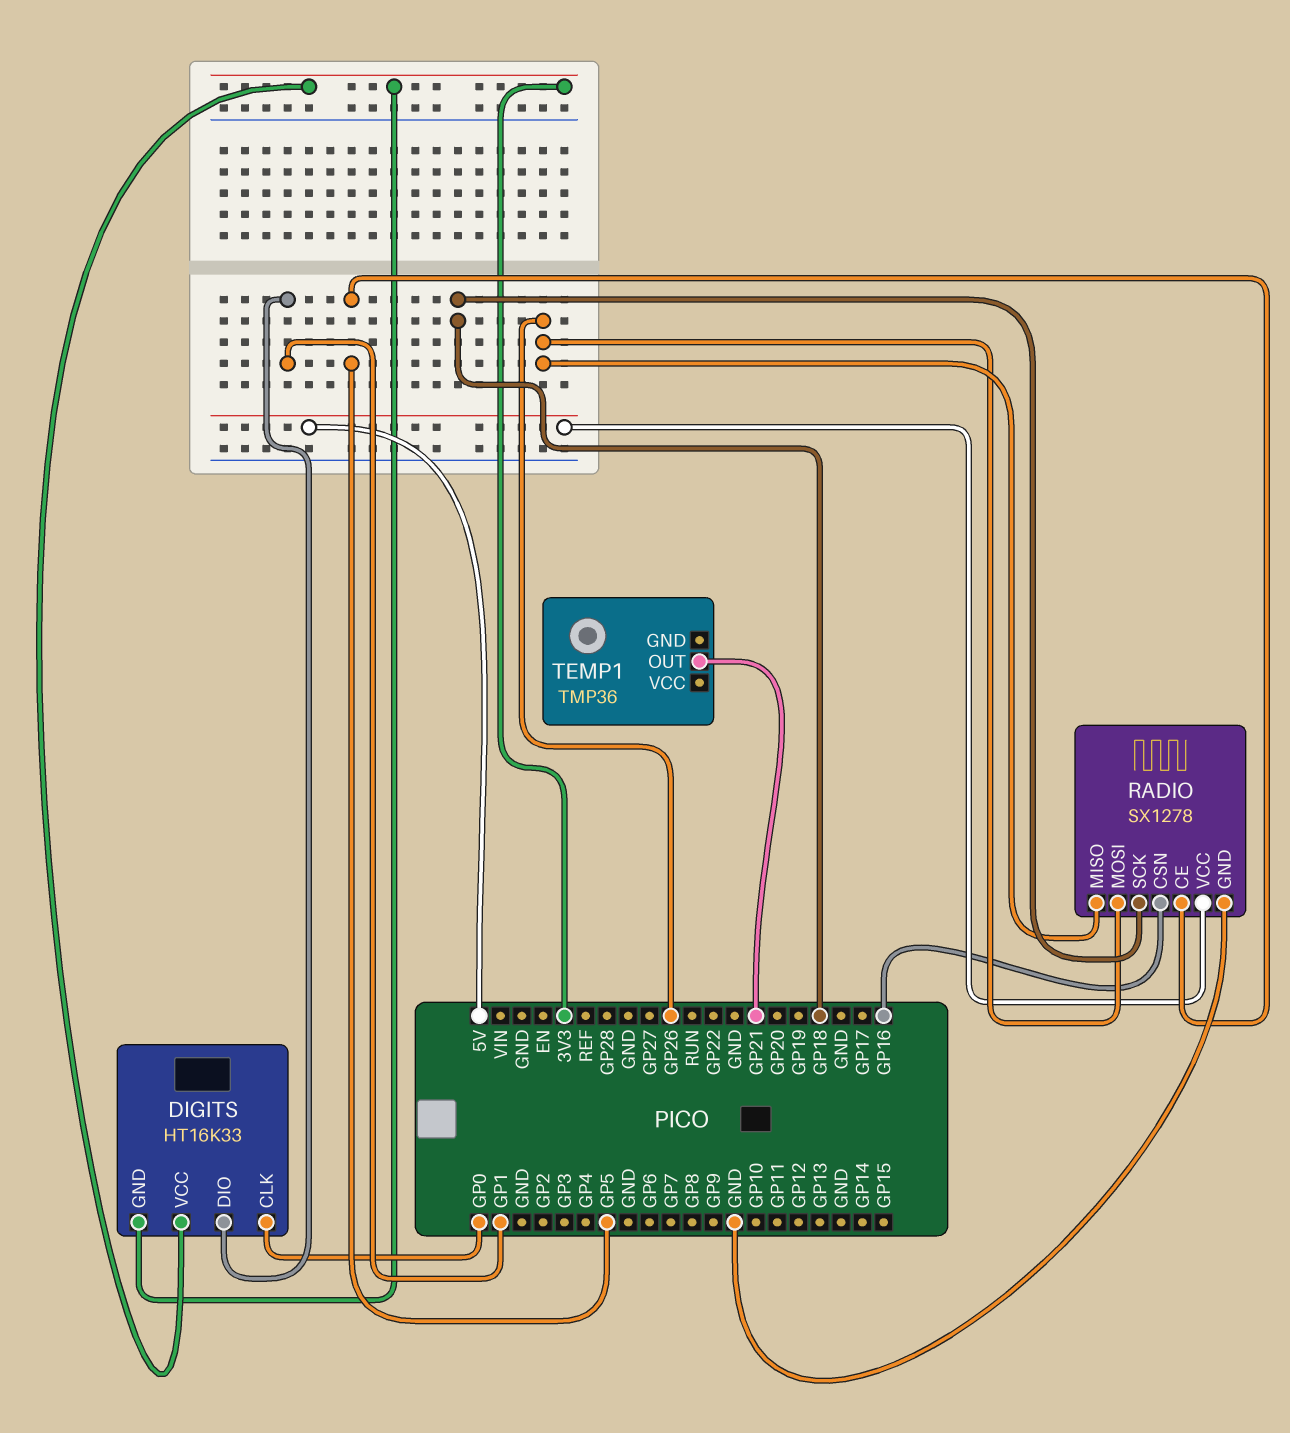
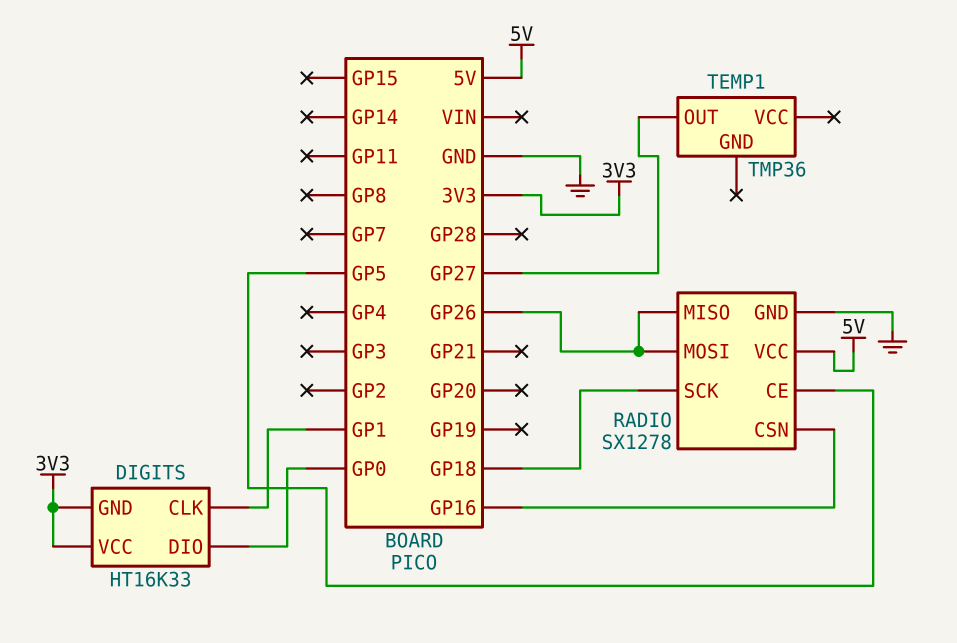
DIGITS pin CLK: GP0 -> GP1
DIGITS pin DIO: GP1 -> GP0
TEMP1 pin OUT: GP21 -> GP27

